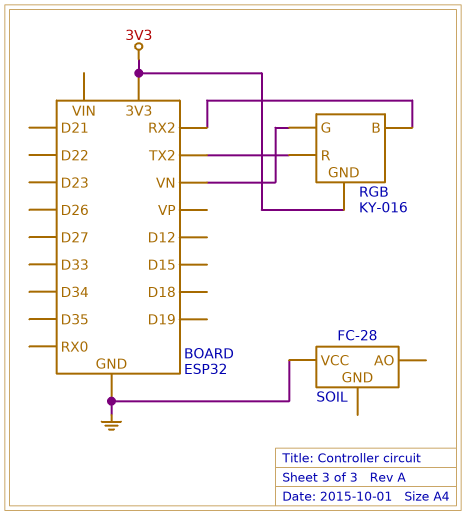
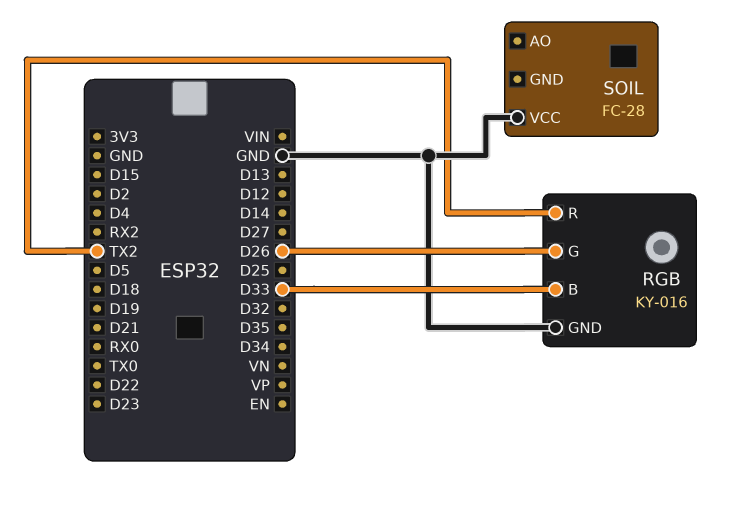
RGB pin B: RX2 -> D33
RGB pin G: VN -> D26
RGB pin GND: 3V3 -> GND

